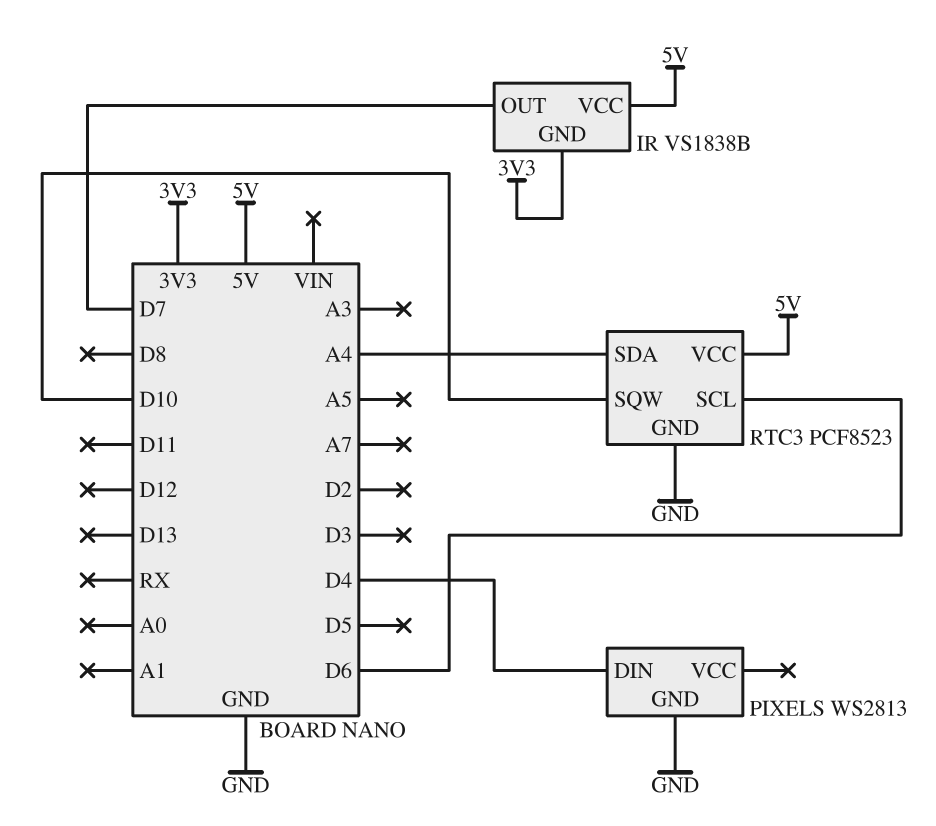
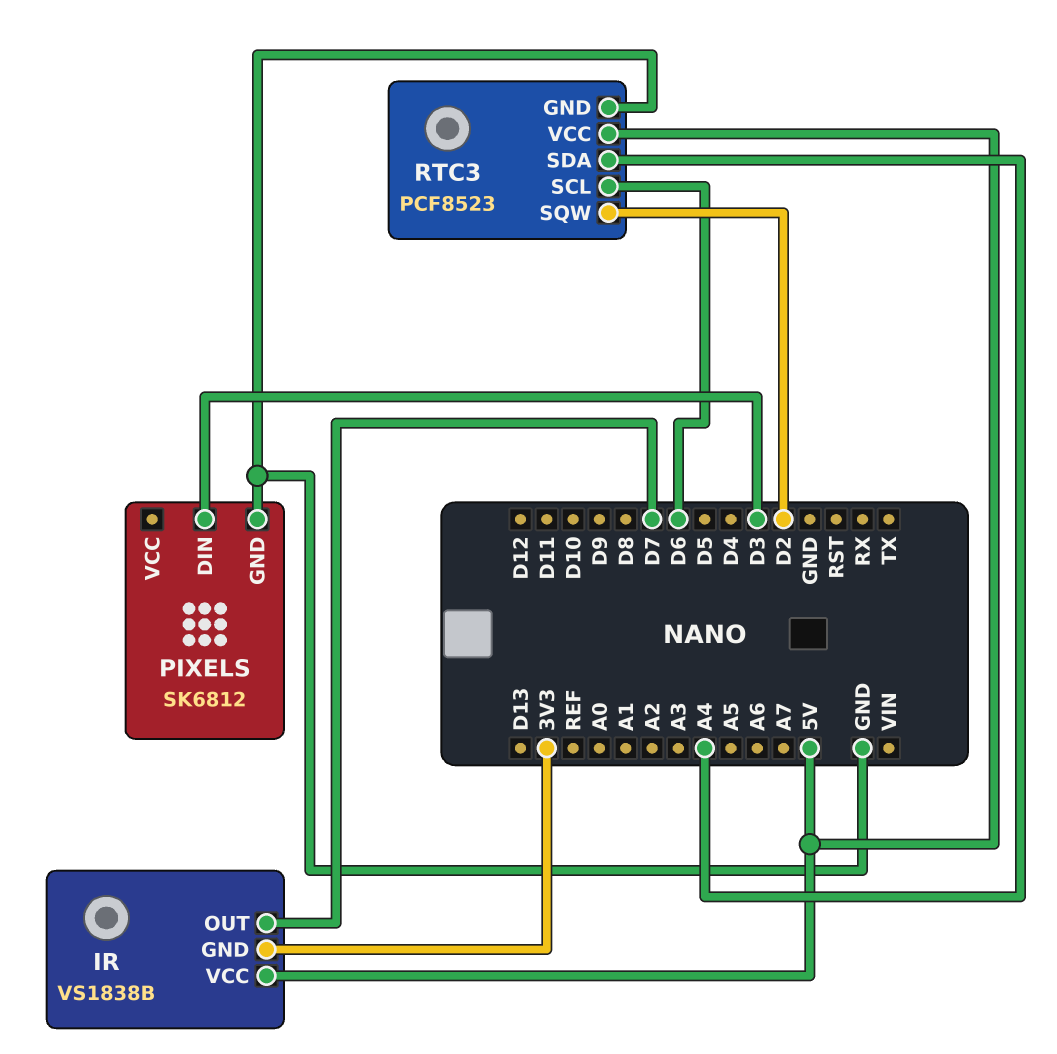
PIXELS: WS2813 -> SK6812
PIXELS pin DIN: D4 -> D3
RTC3 pin SQW: D10 -> D2

